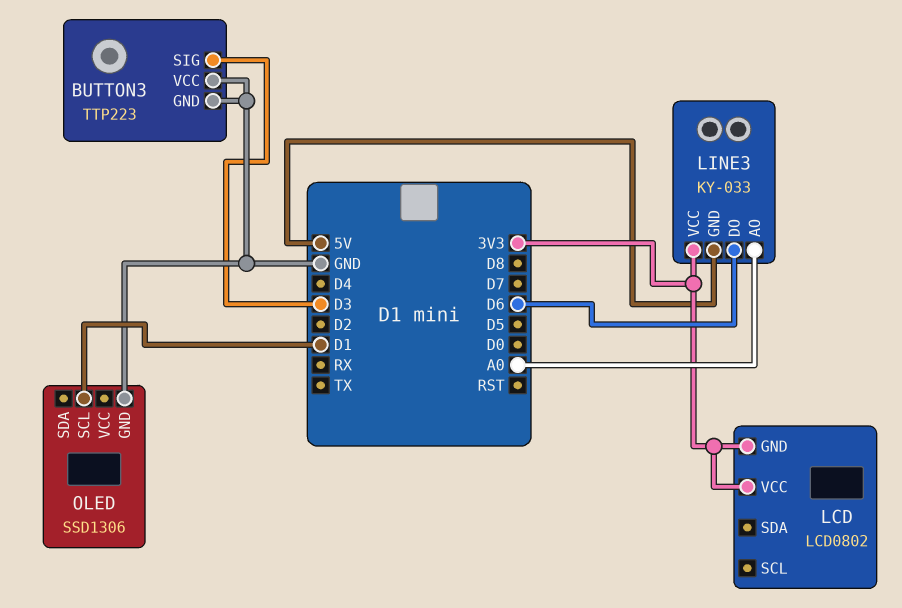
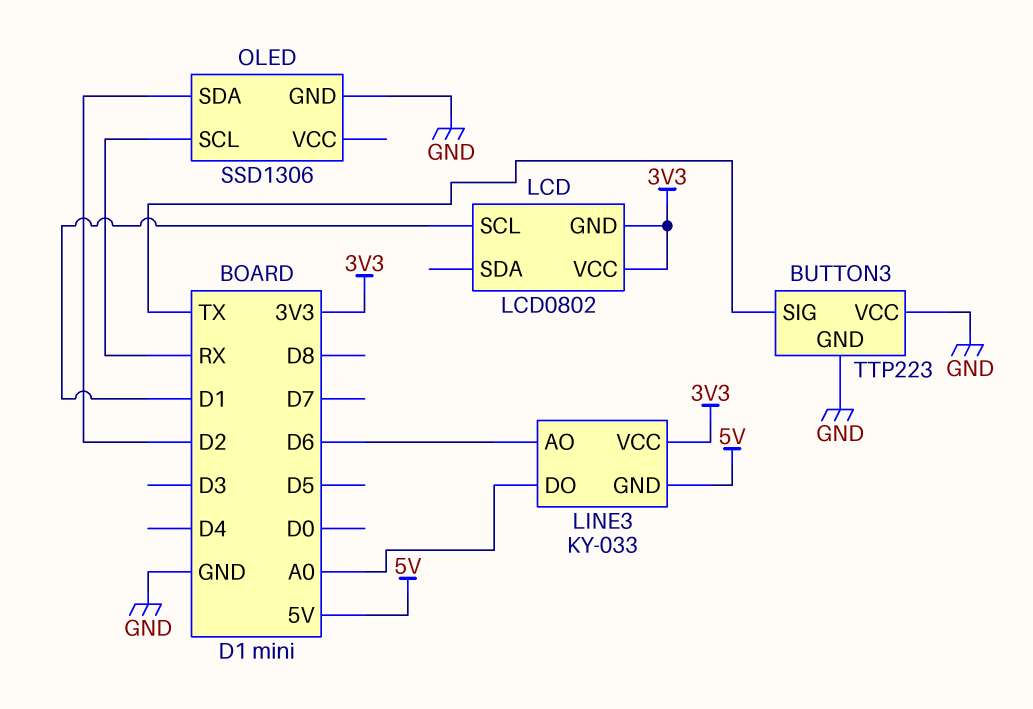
BUTTON3 pin SIG: D3 -> TX
LCD pin SCL: none -> D1
LINE3 pin AO: A0 -> D6
LINE3 pin DO: D6 -> A0
OLED pin SCL: D1 -> RX
OLED pin SDA: none -> D2

